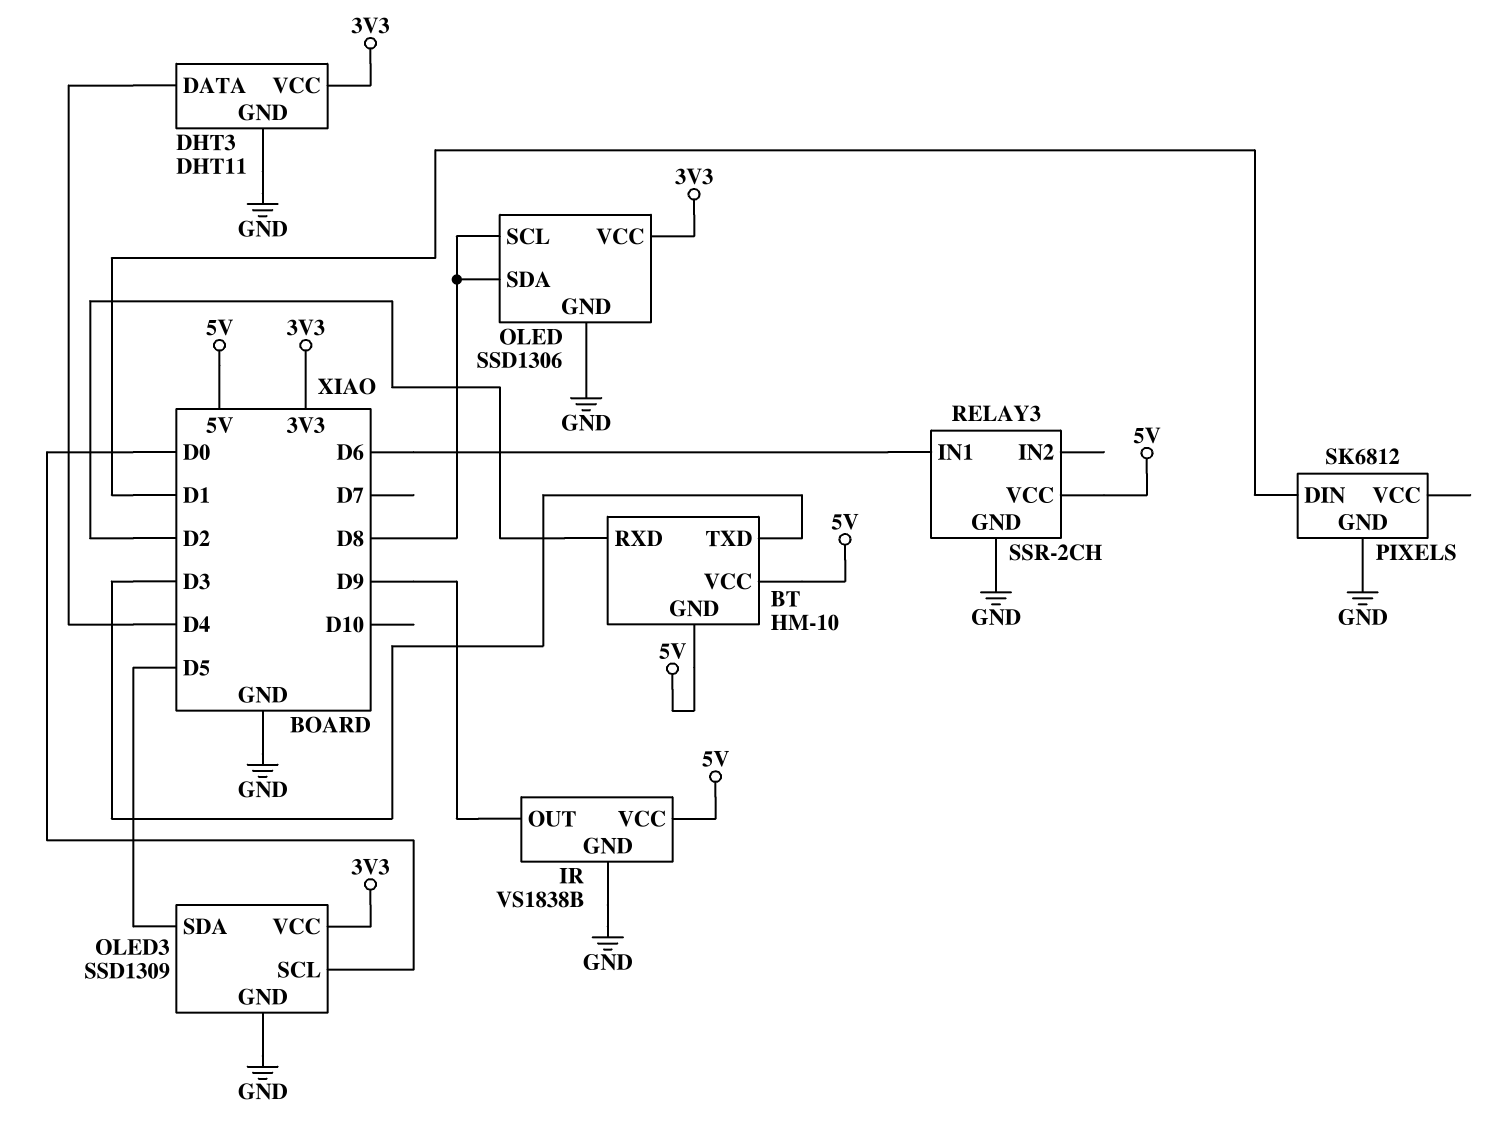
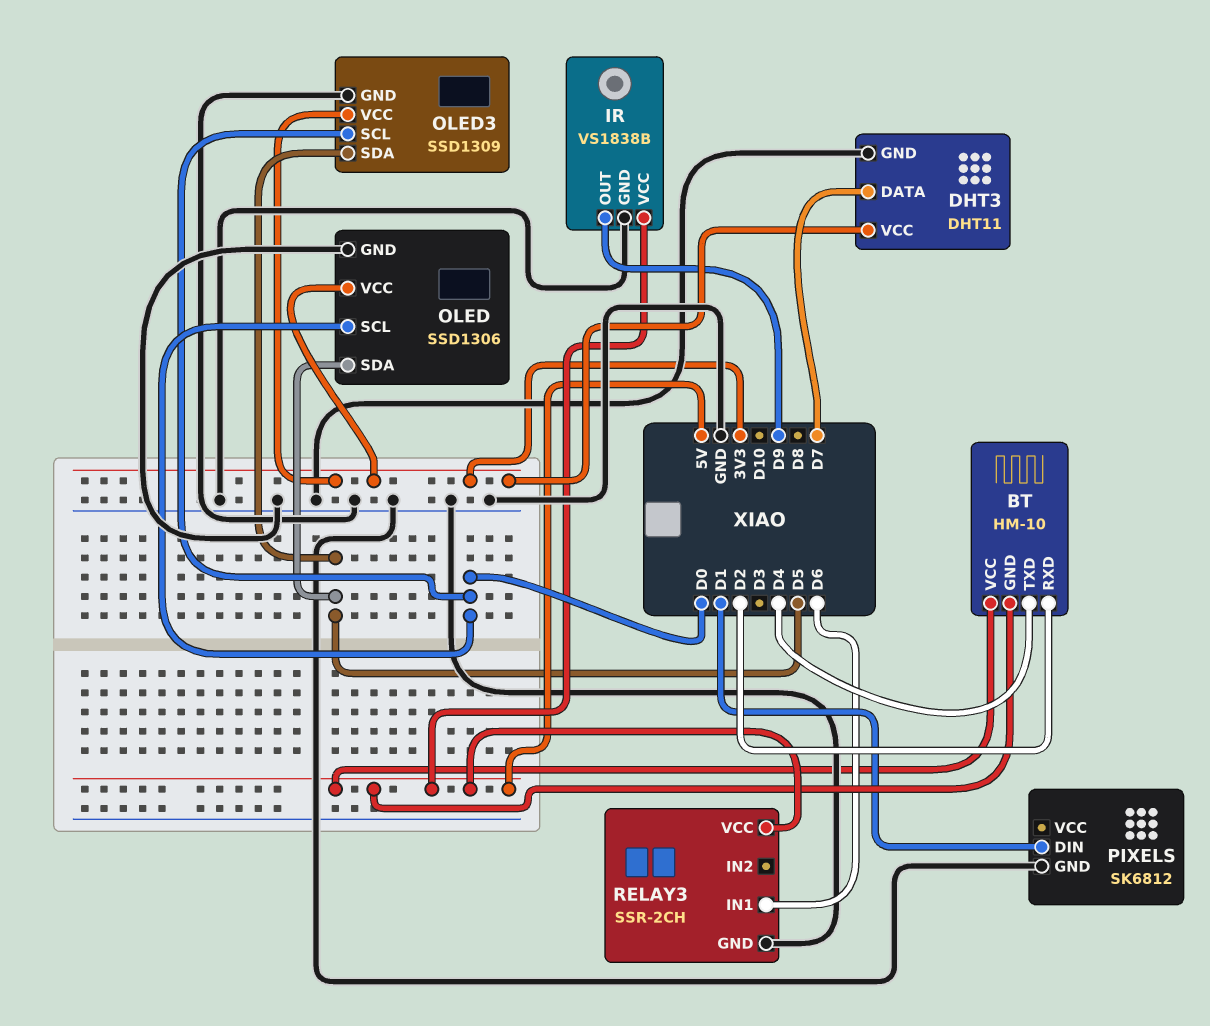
BT pin TXD: D3 -> D4
DHT3 pin DATA: D4 -> D7
OLED pin SCL: D8 -> D0
OLED pin SDA: D8 -> D5

